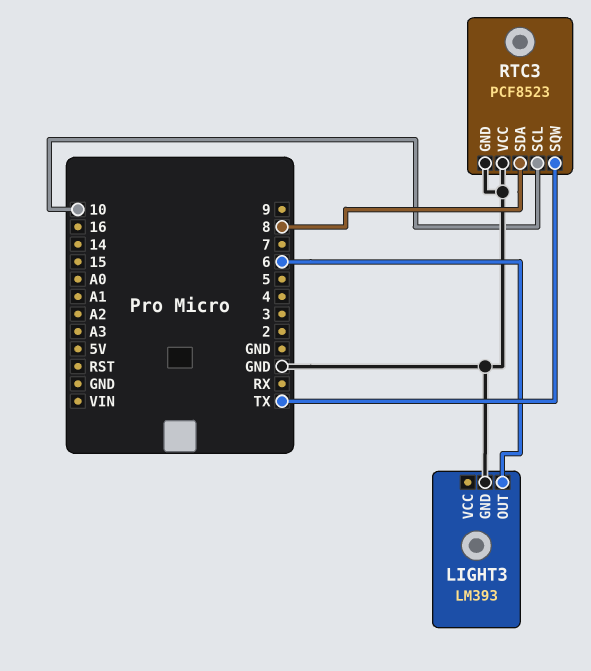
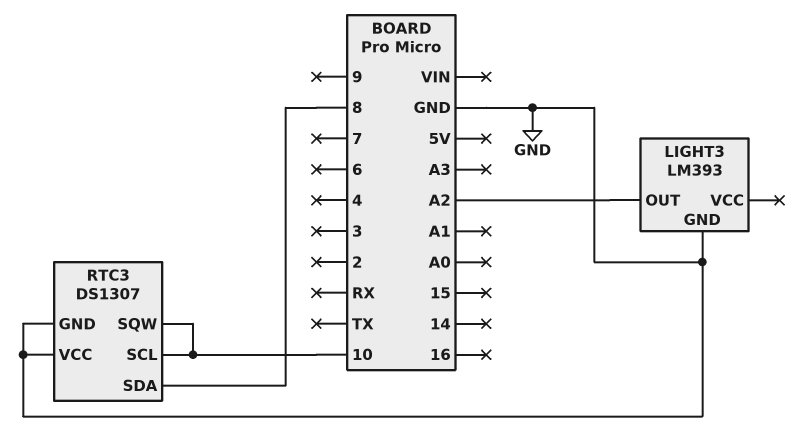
LIGHT3 pin OUT: 6 -> A2
RTC3: PCF8523 -> DS1307
RTC3 pin SQW: TX -> 10

